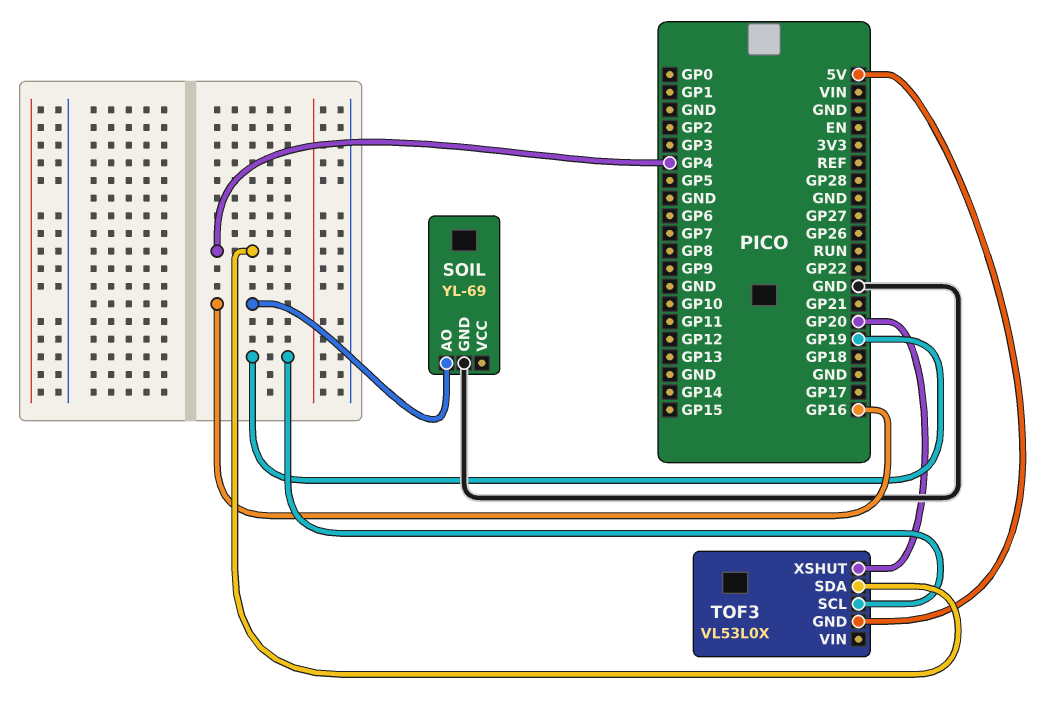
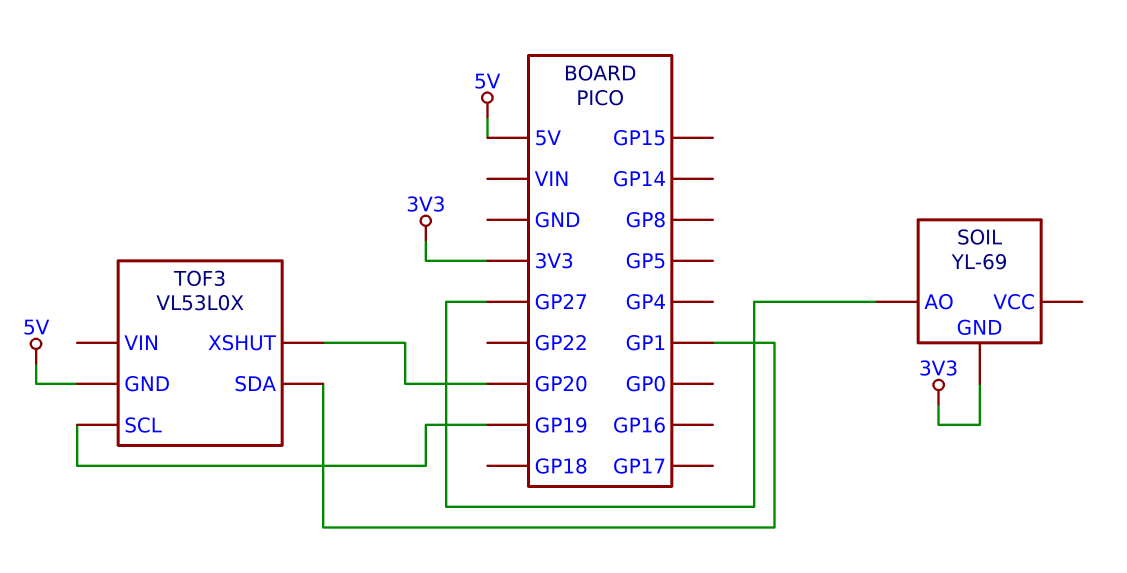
SOIL pin AO: GP16 -> GP27
SOIL pin GND: GND -> 3V3
TOF3 pin SDA: GP4 -> GP1

